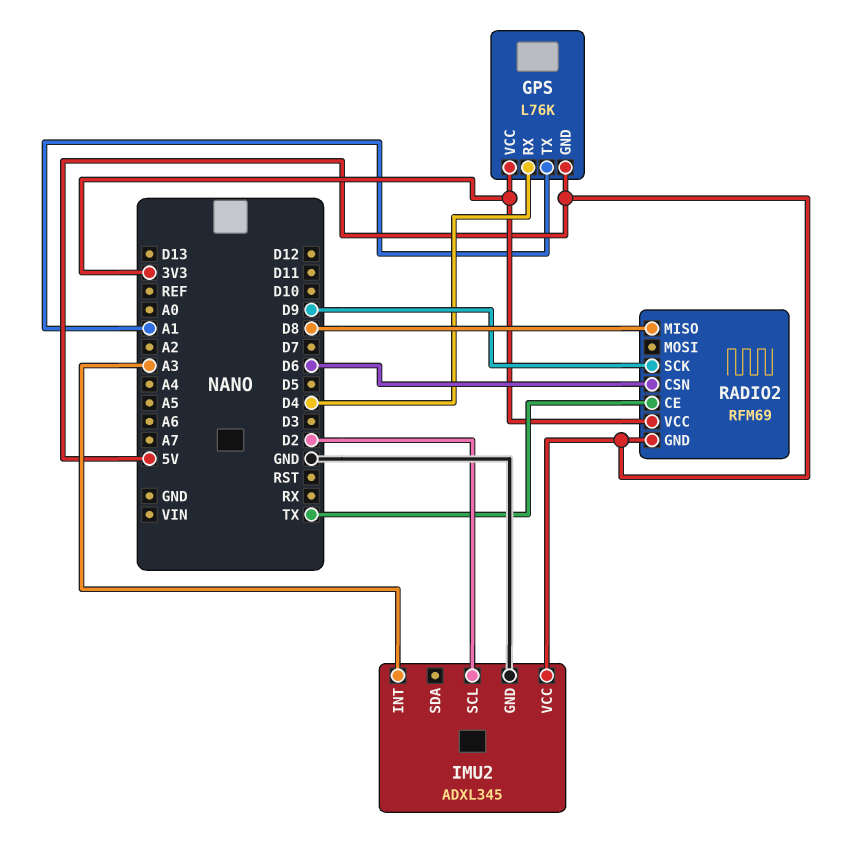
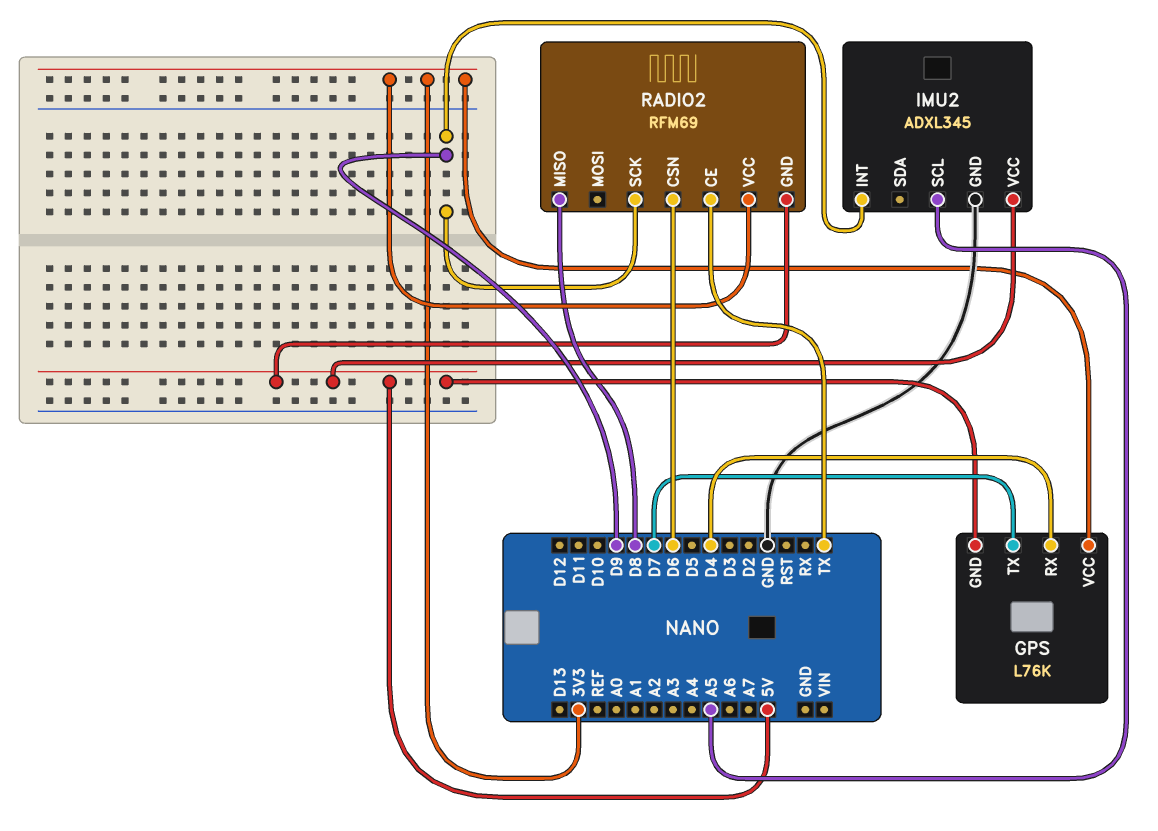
GPS pin TX: A1 -> D7
IMU2 pin INT: A3 -> D9
IMU2 pin SCL: D2 -> A5

